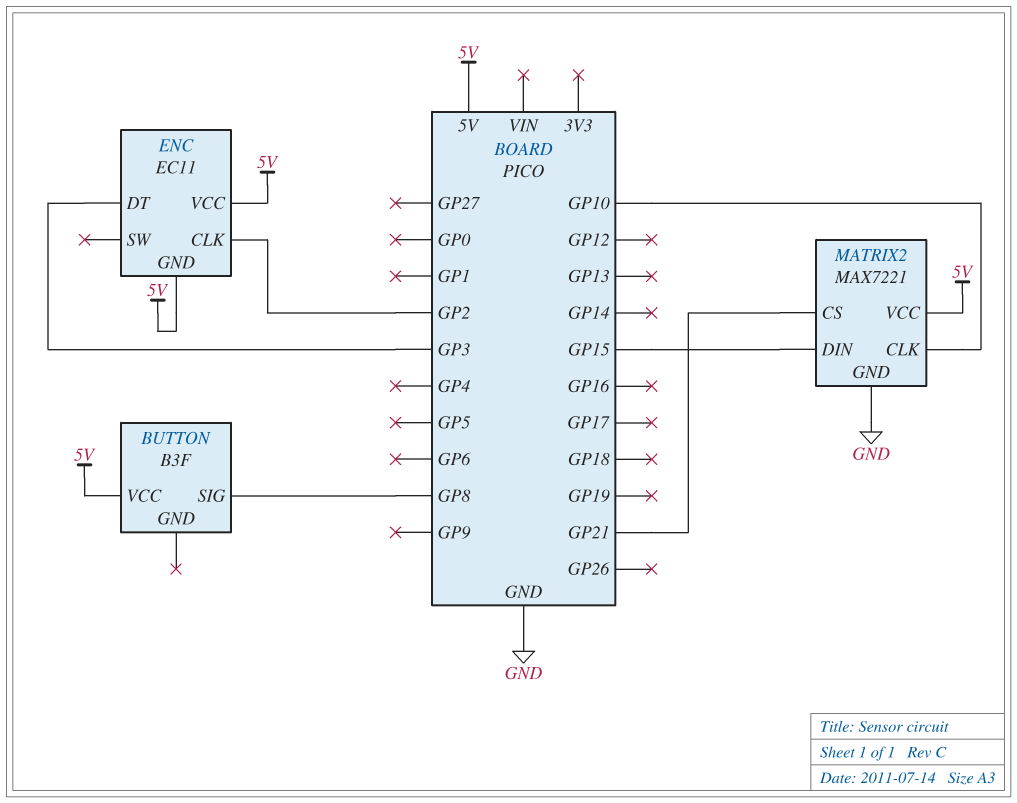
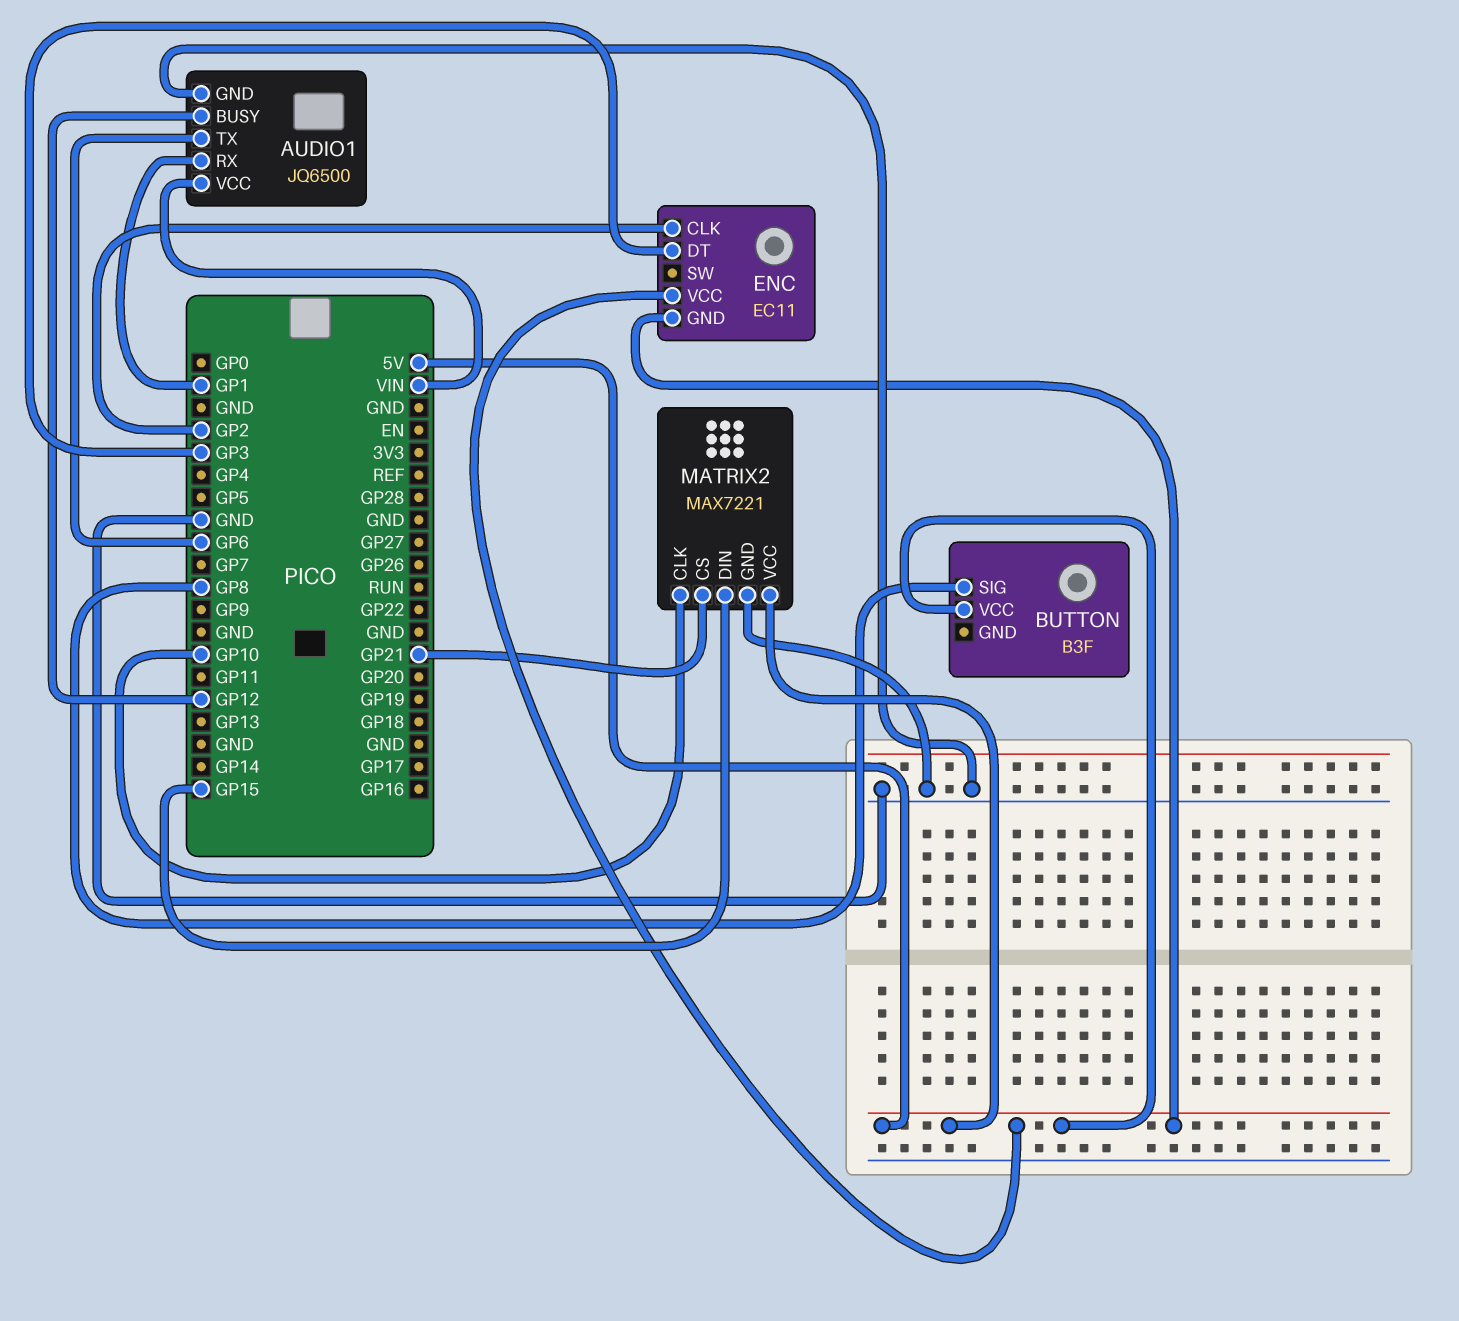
AUDIO1: none -> JQ6500
AUDIO1 pin BUSY: none -> GP12
AUDIO1 pin GND: none -> GND
AUDIO1 pin RX: none -> GP1
AUDIO1 pin TX: none -> GP6
AUDIO1 pin VCC: none -> VIN

